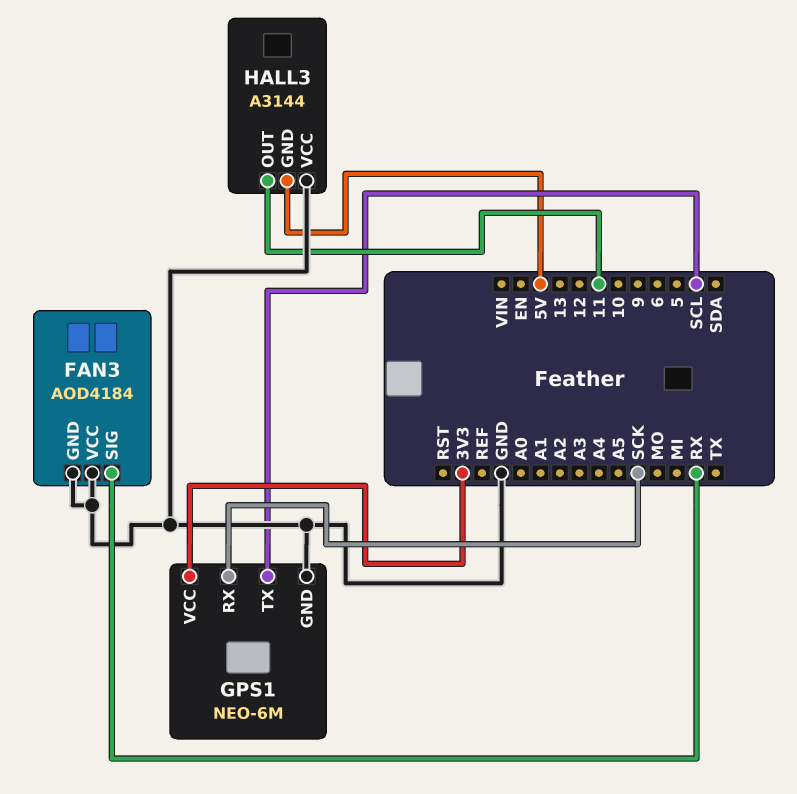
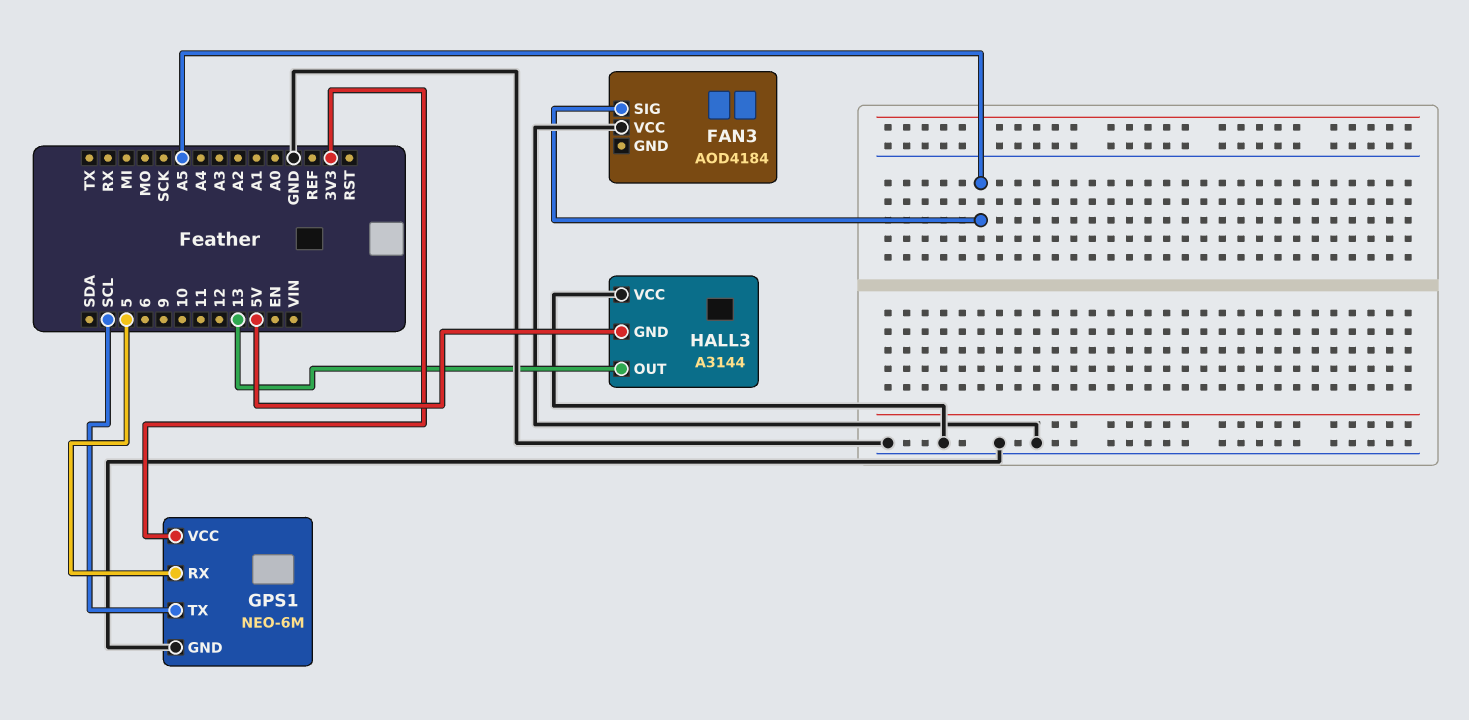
FAN3 pin GND: GND -> none
FAN3 pin SIG: RX -> A5
GPS1 pin RX: SCK -> 5
HALL3 pin OUT: 11 -> 13

